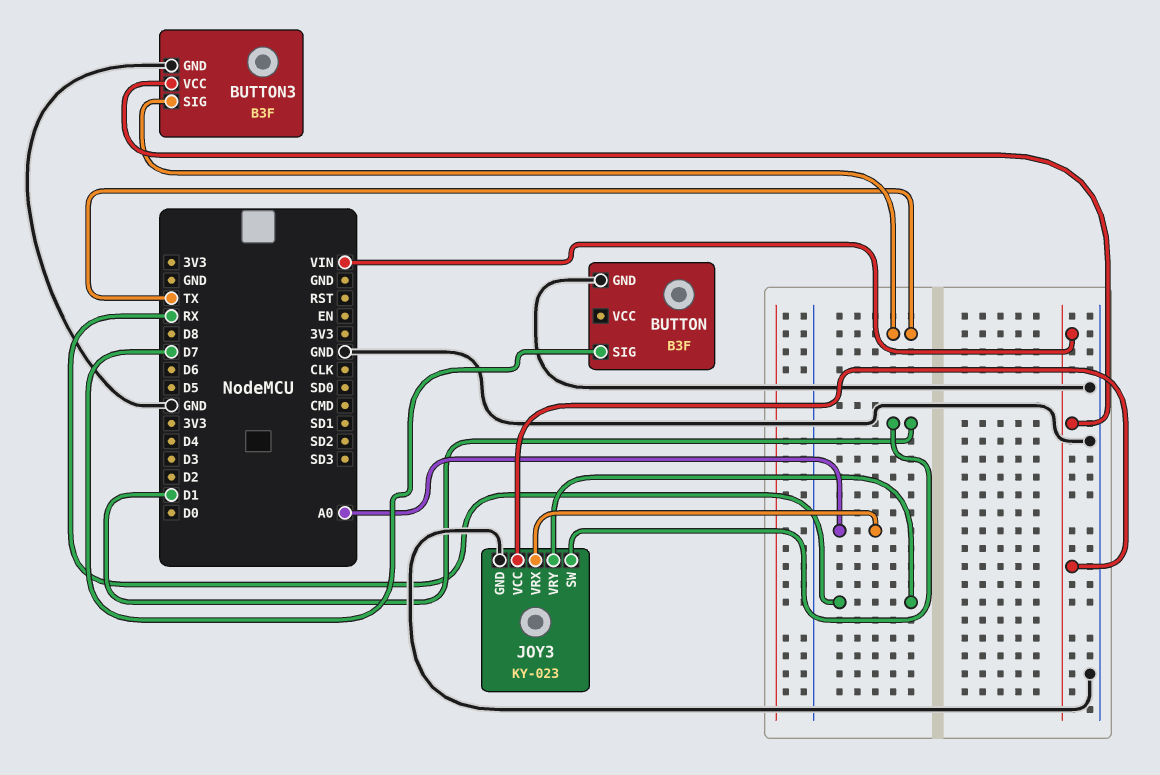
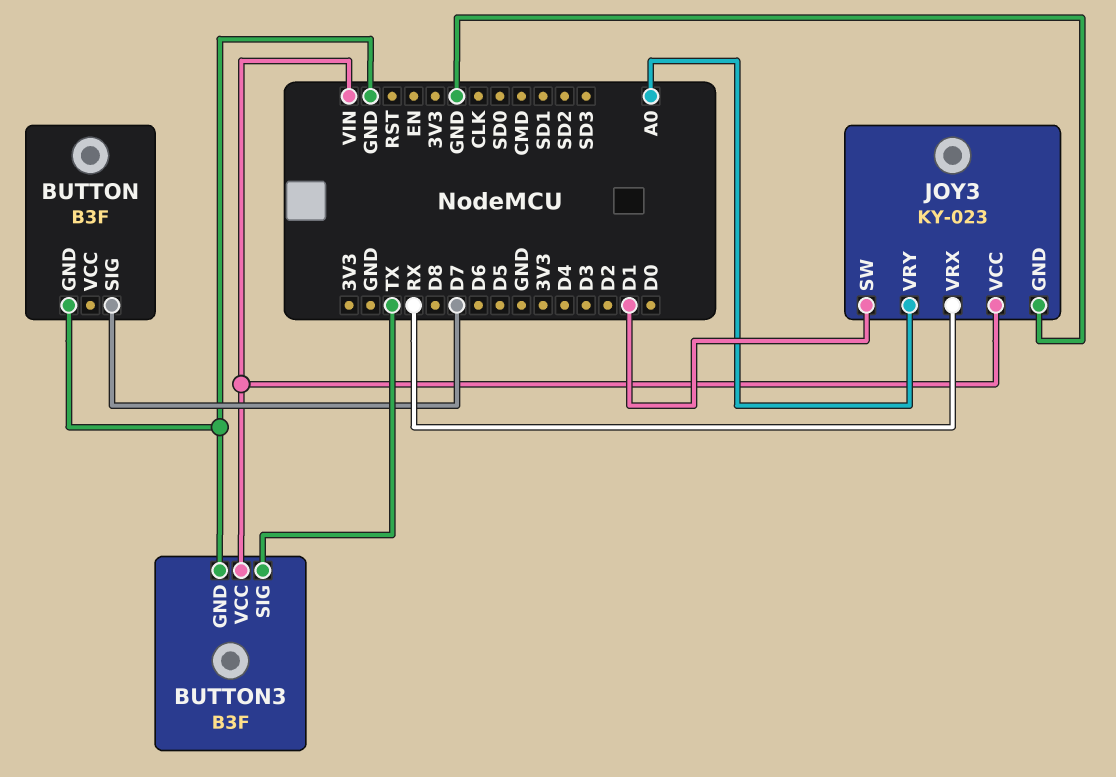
JOY3 pin VRX: A0 -> RX
JOY3 pin VRY: RX -> A0

